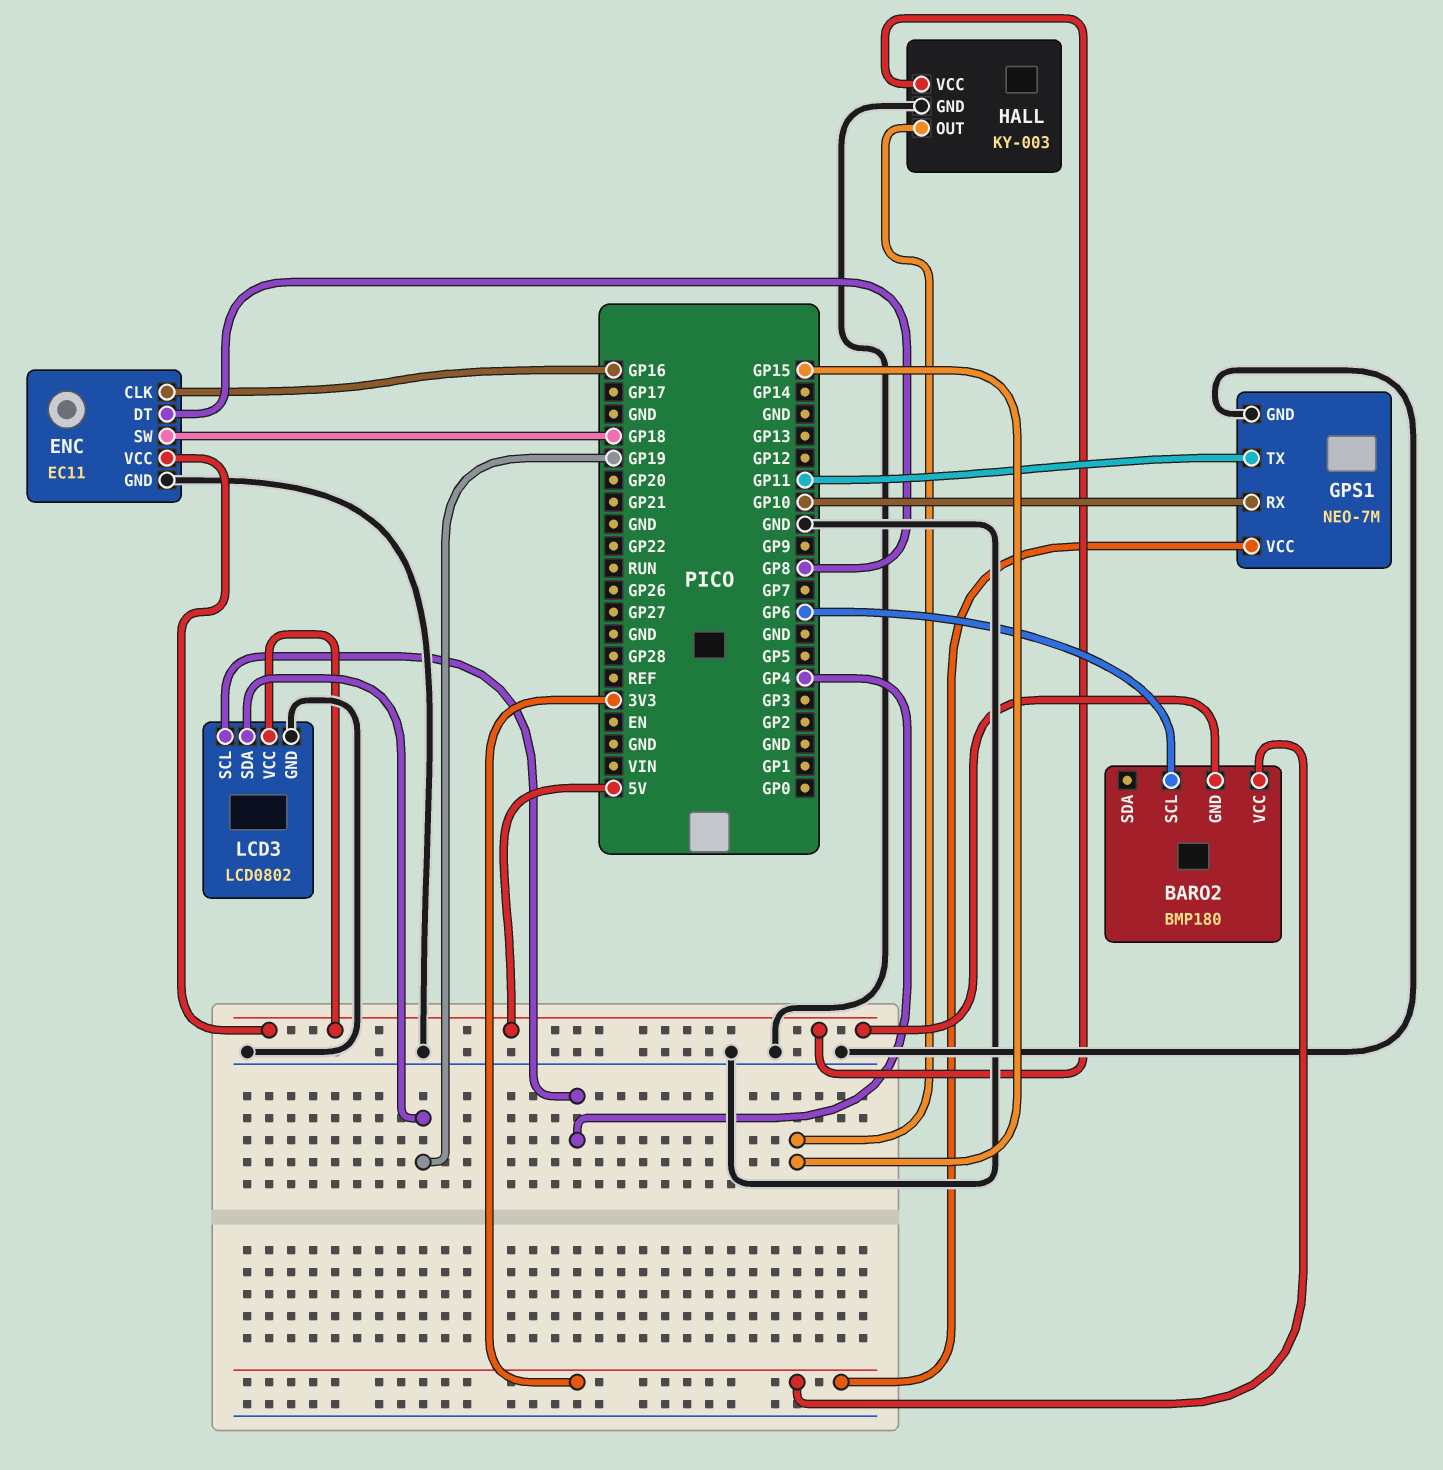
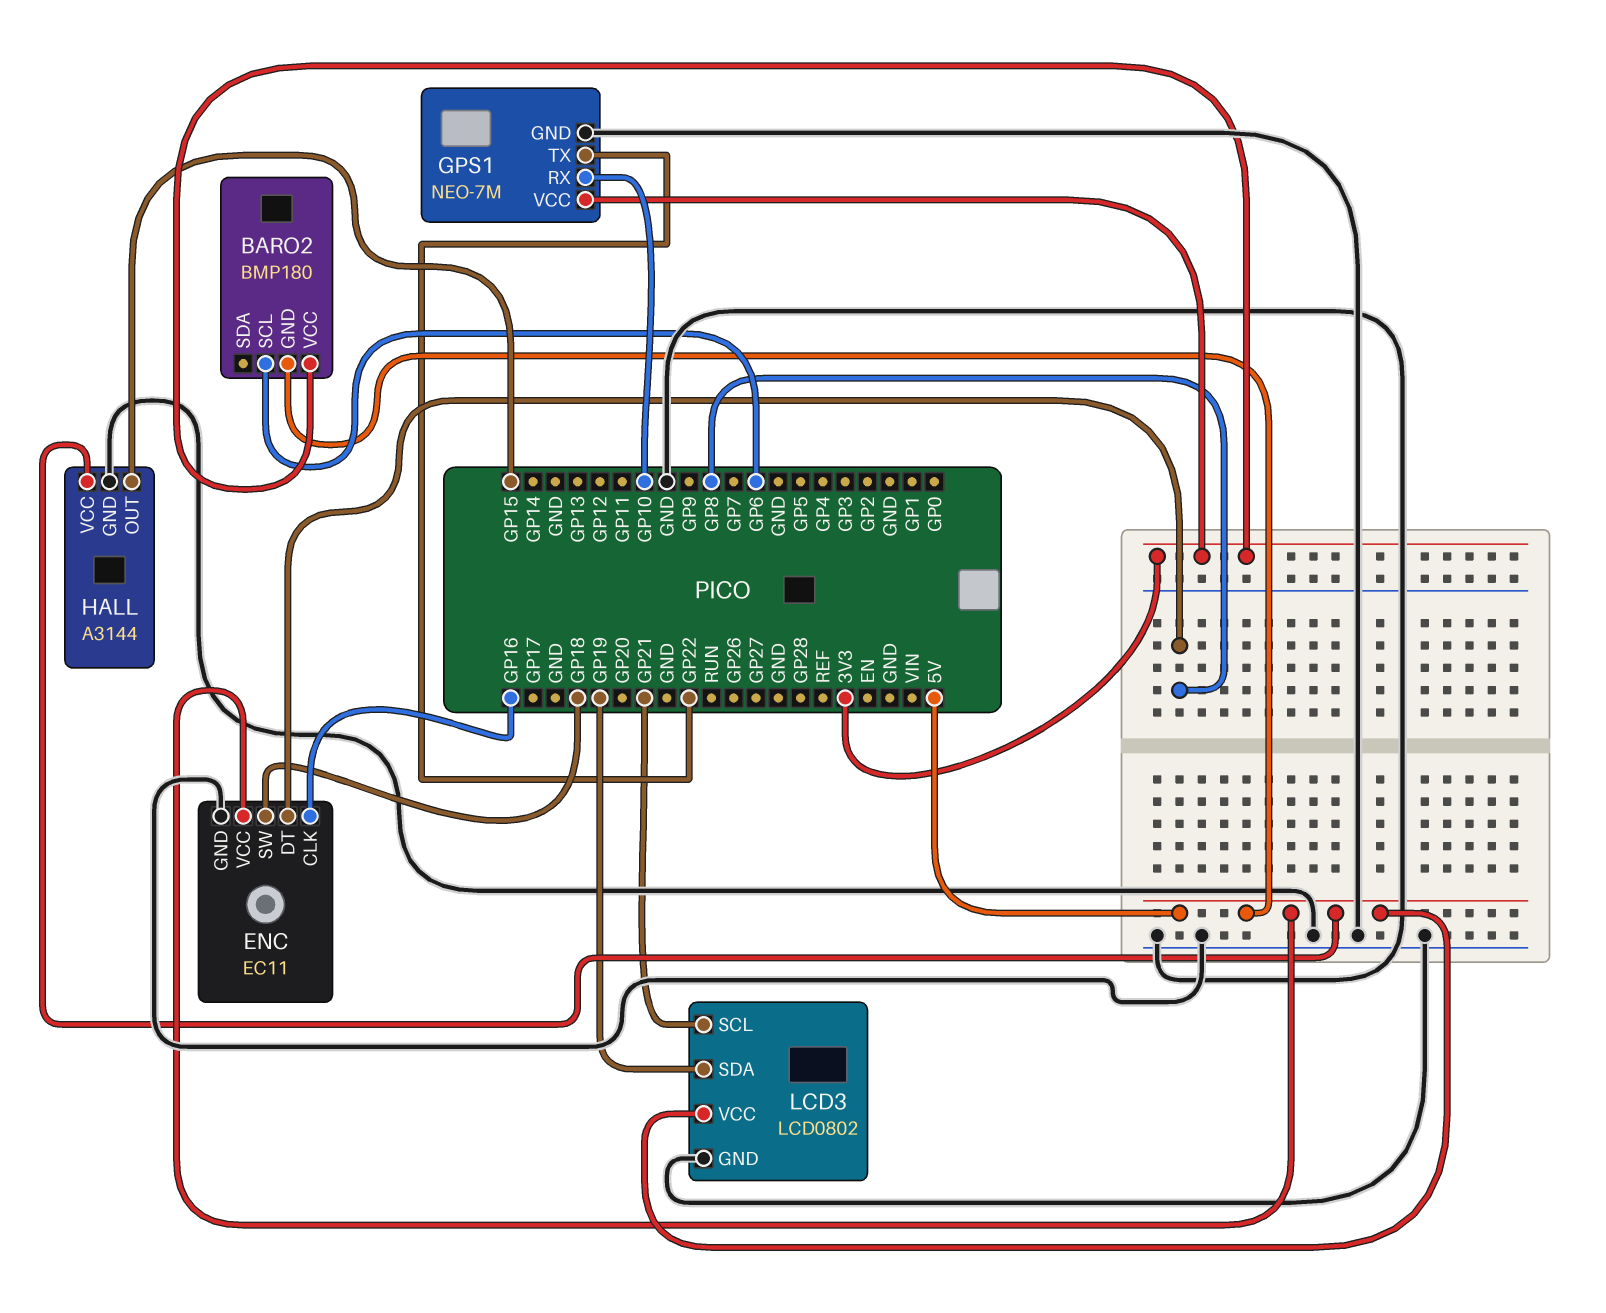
GPS1 pin TX: GP11 -> GP22
HALL: KY-003 -> A3144
LCD3 pin SCL: GP4 -> GP21

